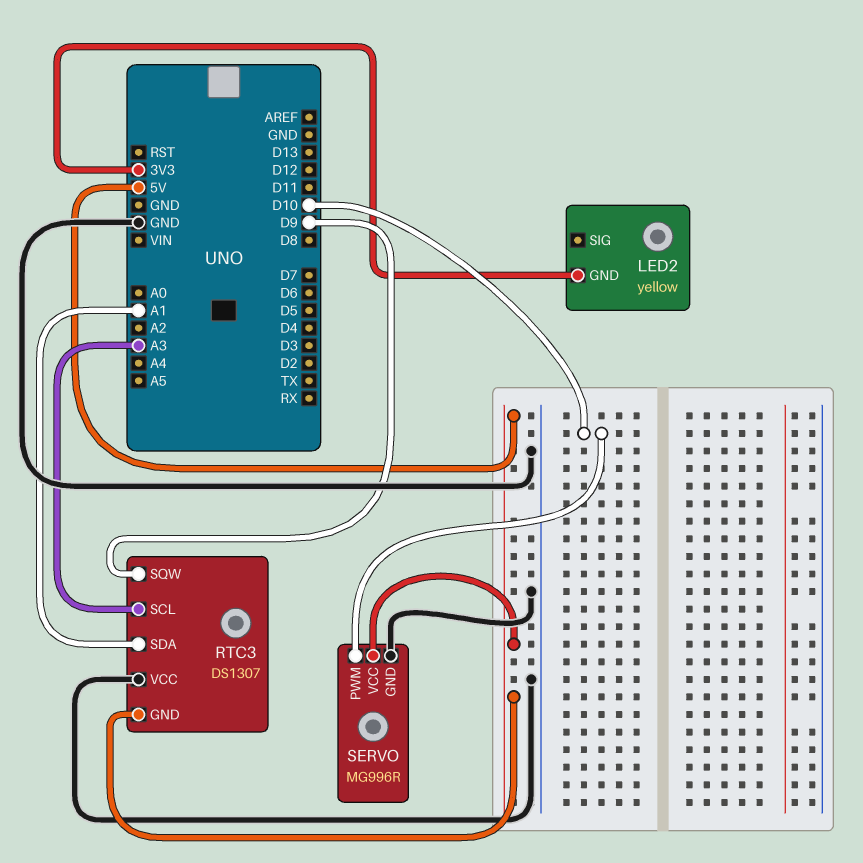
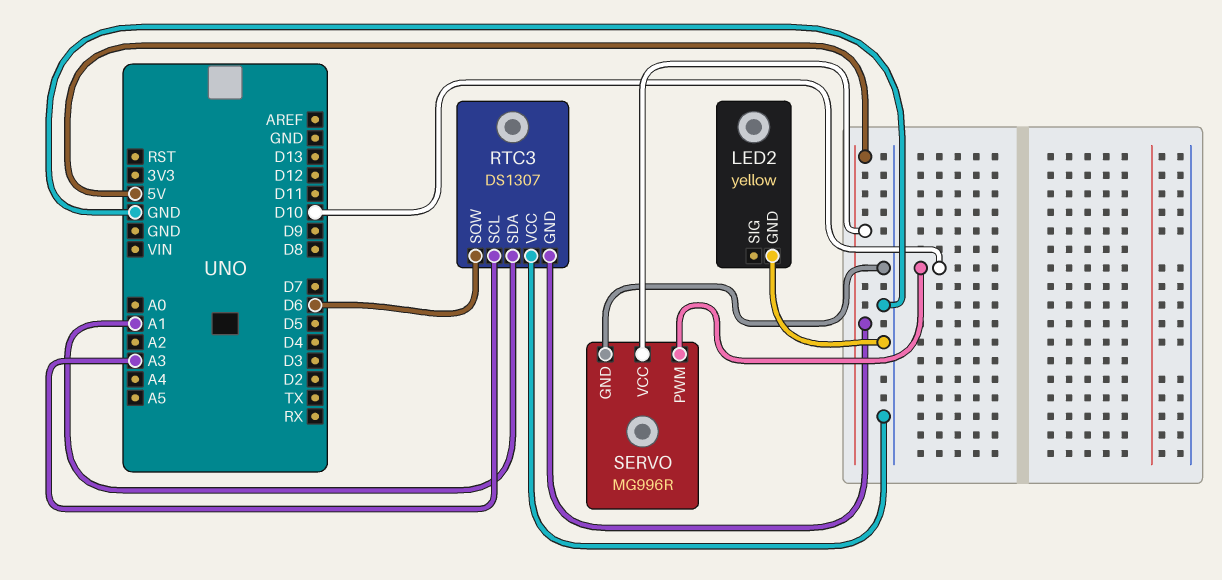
LED2 pin GND: 3V3 -> GND
RTC3 pin SQW: D9 -> D6

